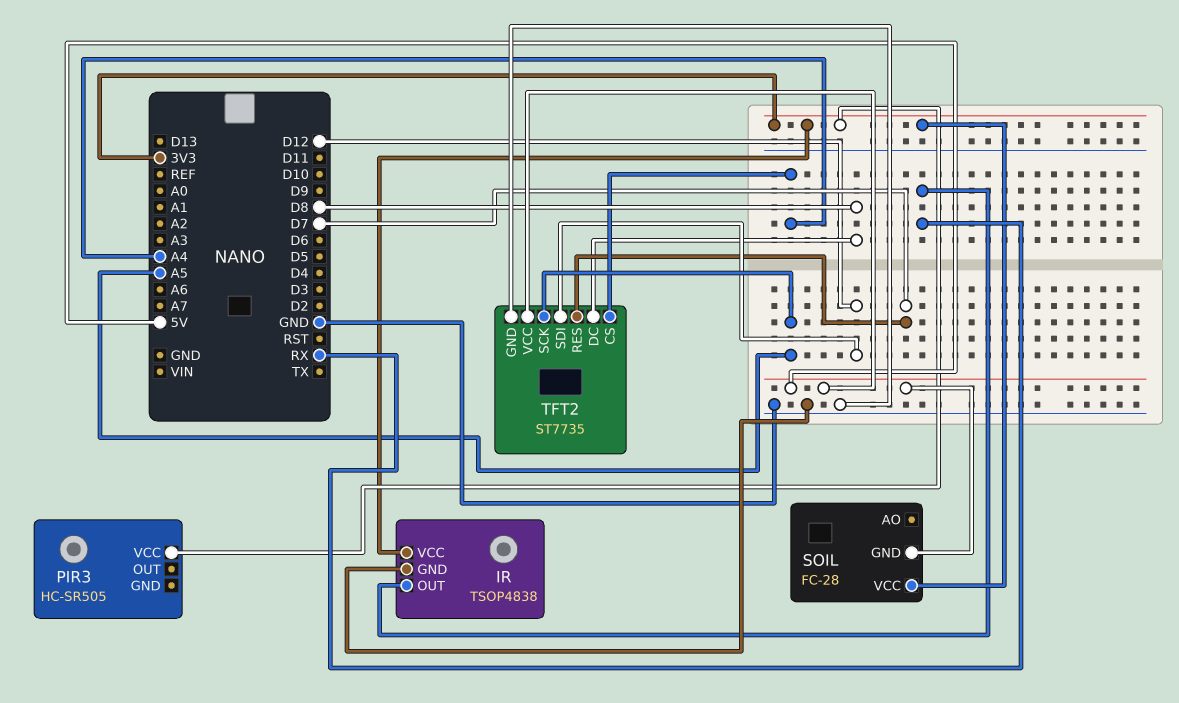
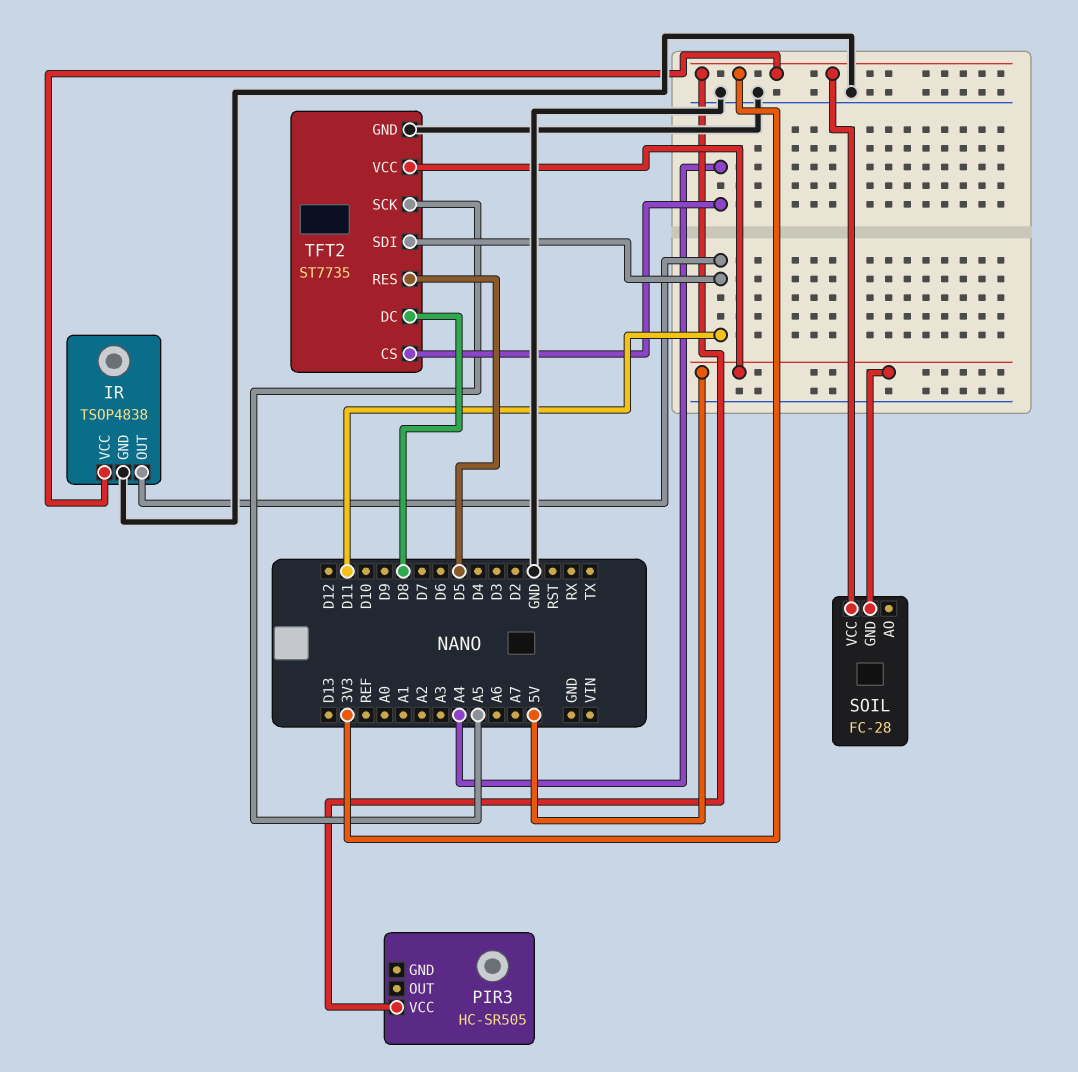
IR pin OUT: RX -> D11
TFT2 pin RES: D7 -> D5
TFT2 pin SDI: D12 -> D11

